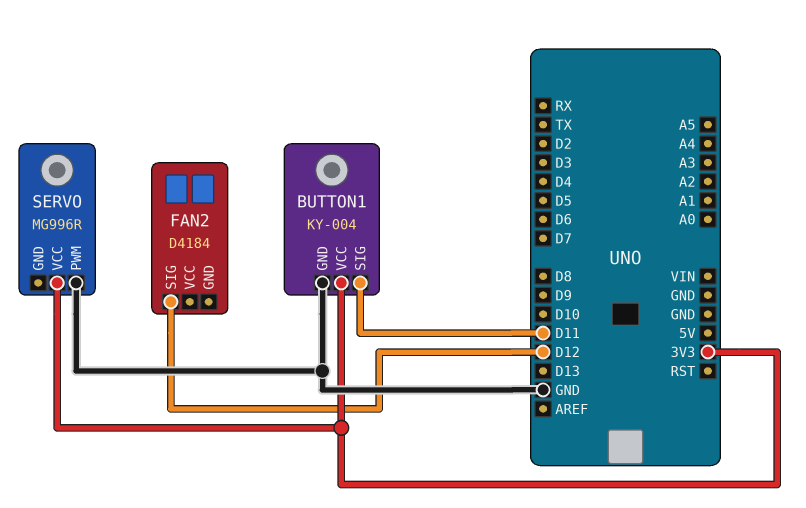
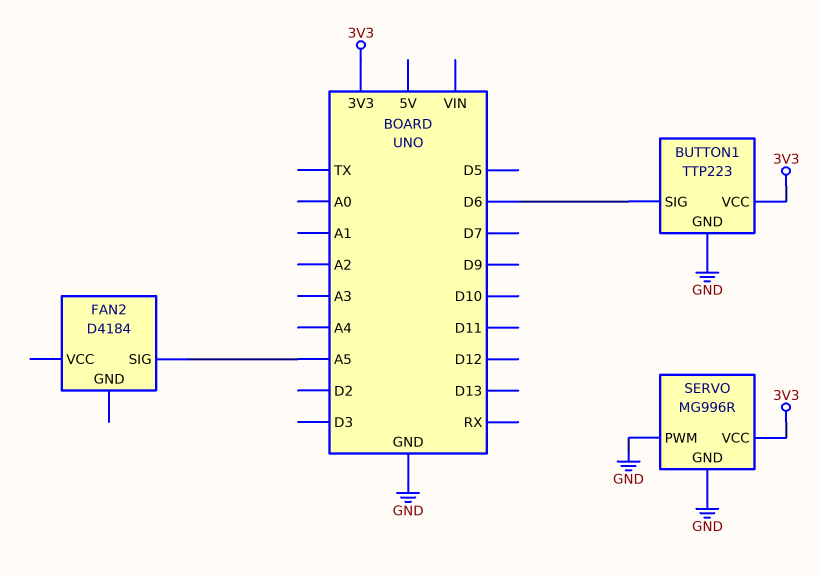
BUTTON1: KY-004 -> TTP223
BUTTON1 pin SIG: D11 -> D6
FAN2 pin SIG: D12 -> A5
SERVO pin GND: none -> GND

